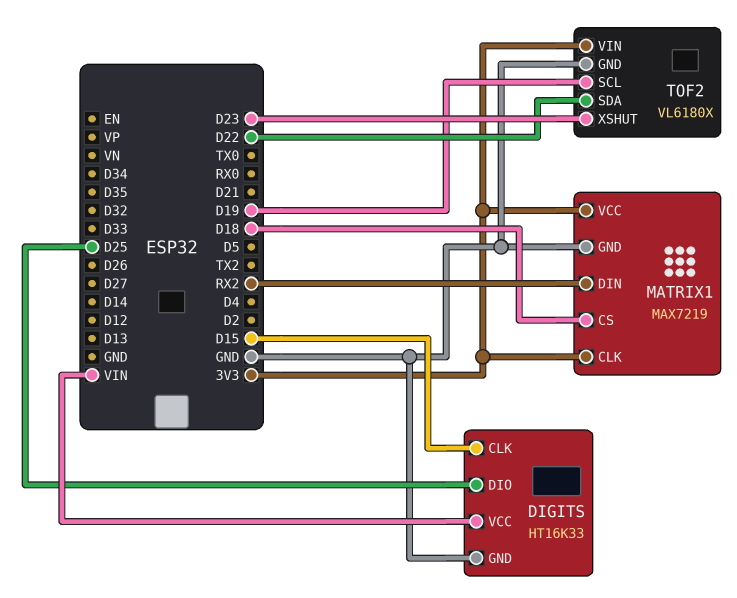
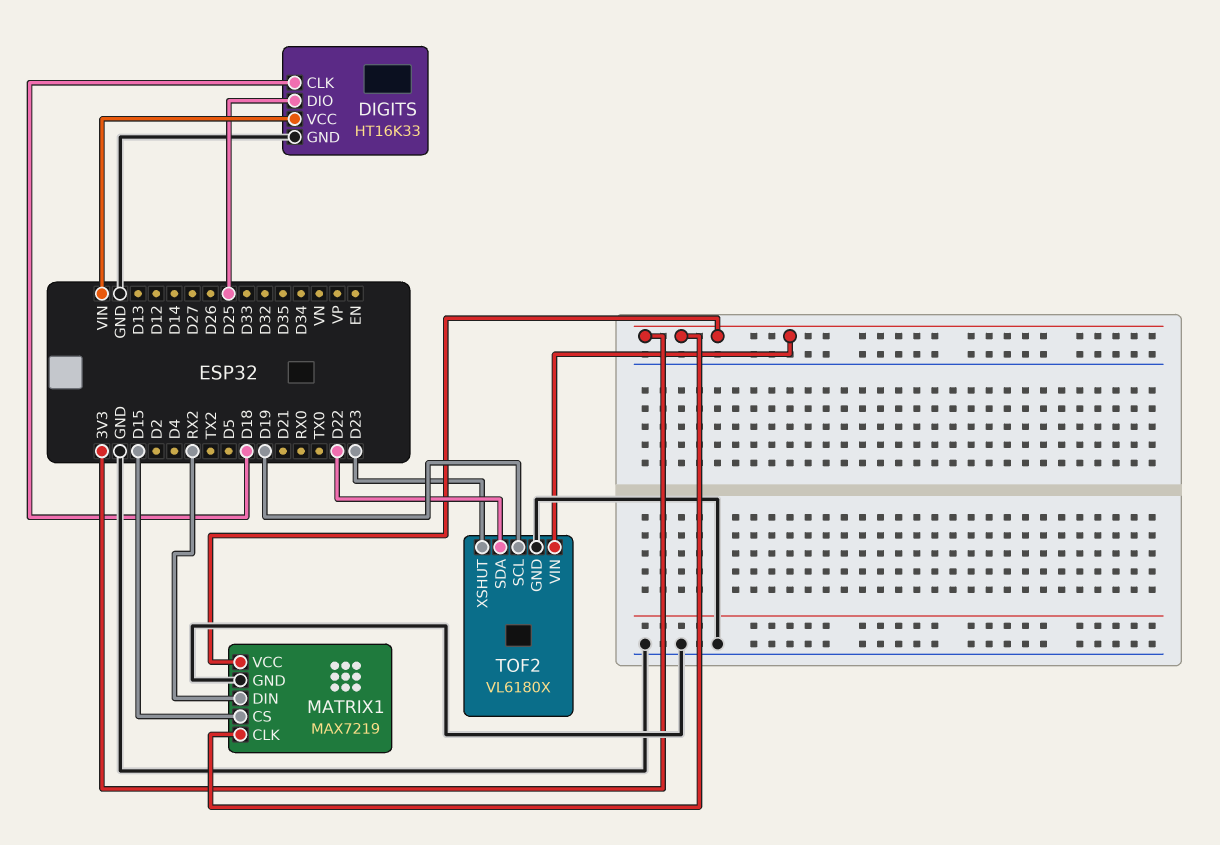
DIGITS pin CLK: D15 -> D18
MATRIX1 pin CS: D18 -> D15

